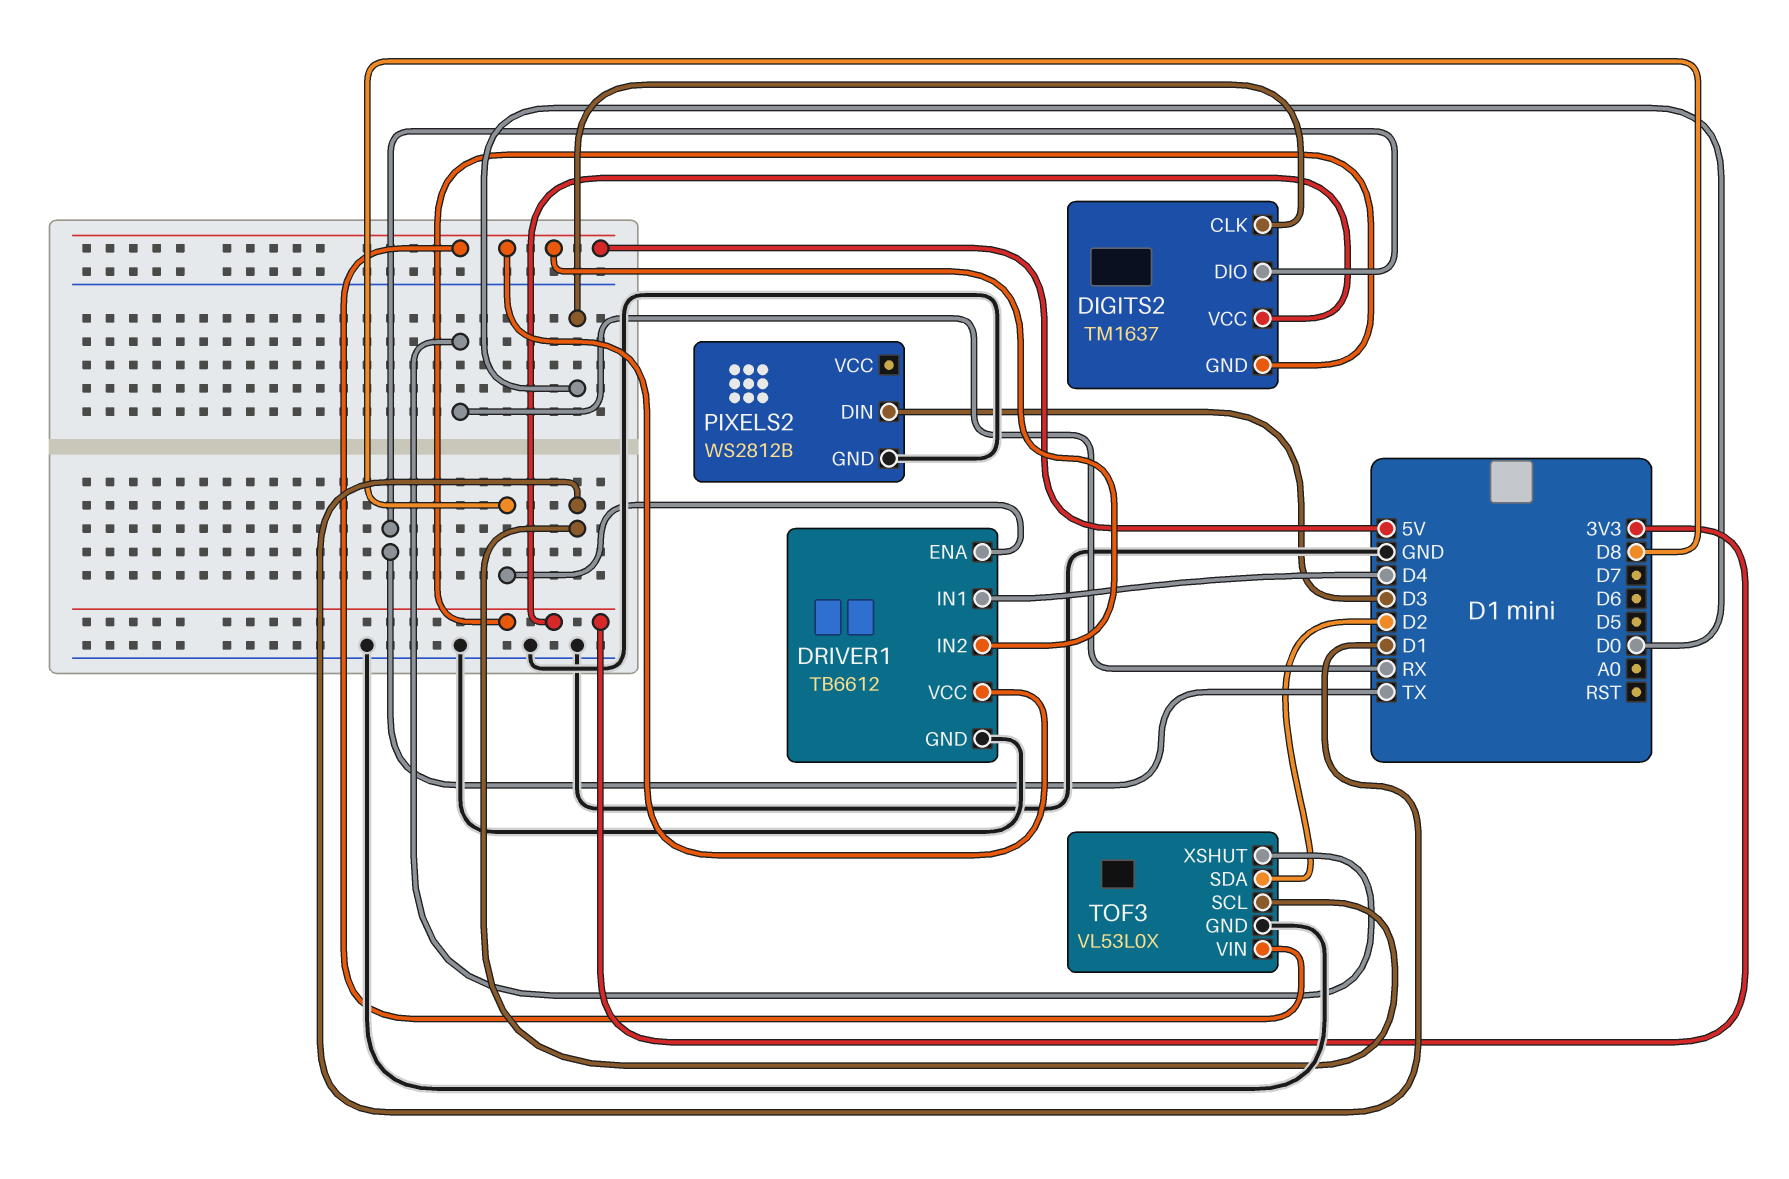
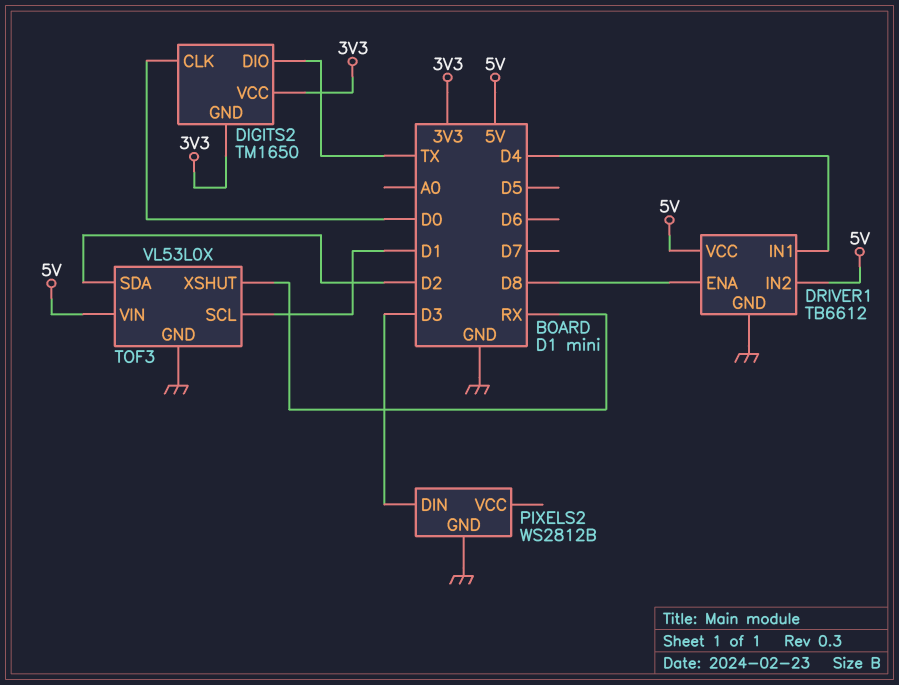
DIGITS2: TM1637 -> TM1650

